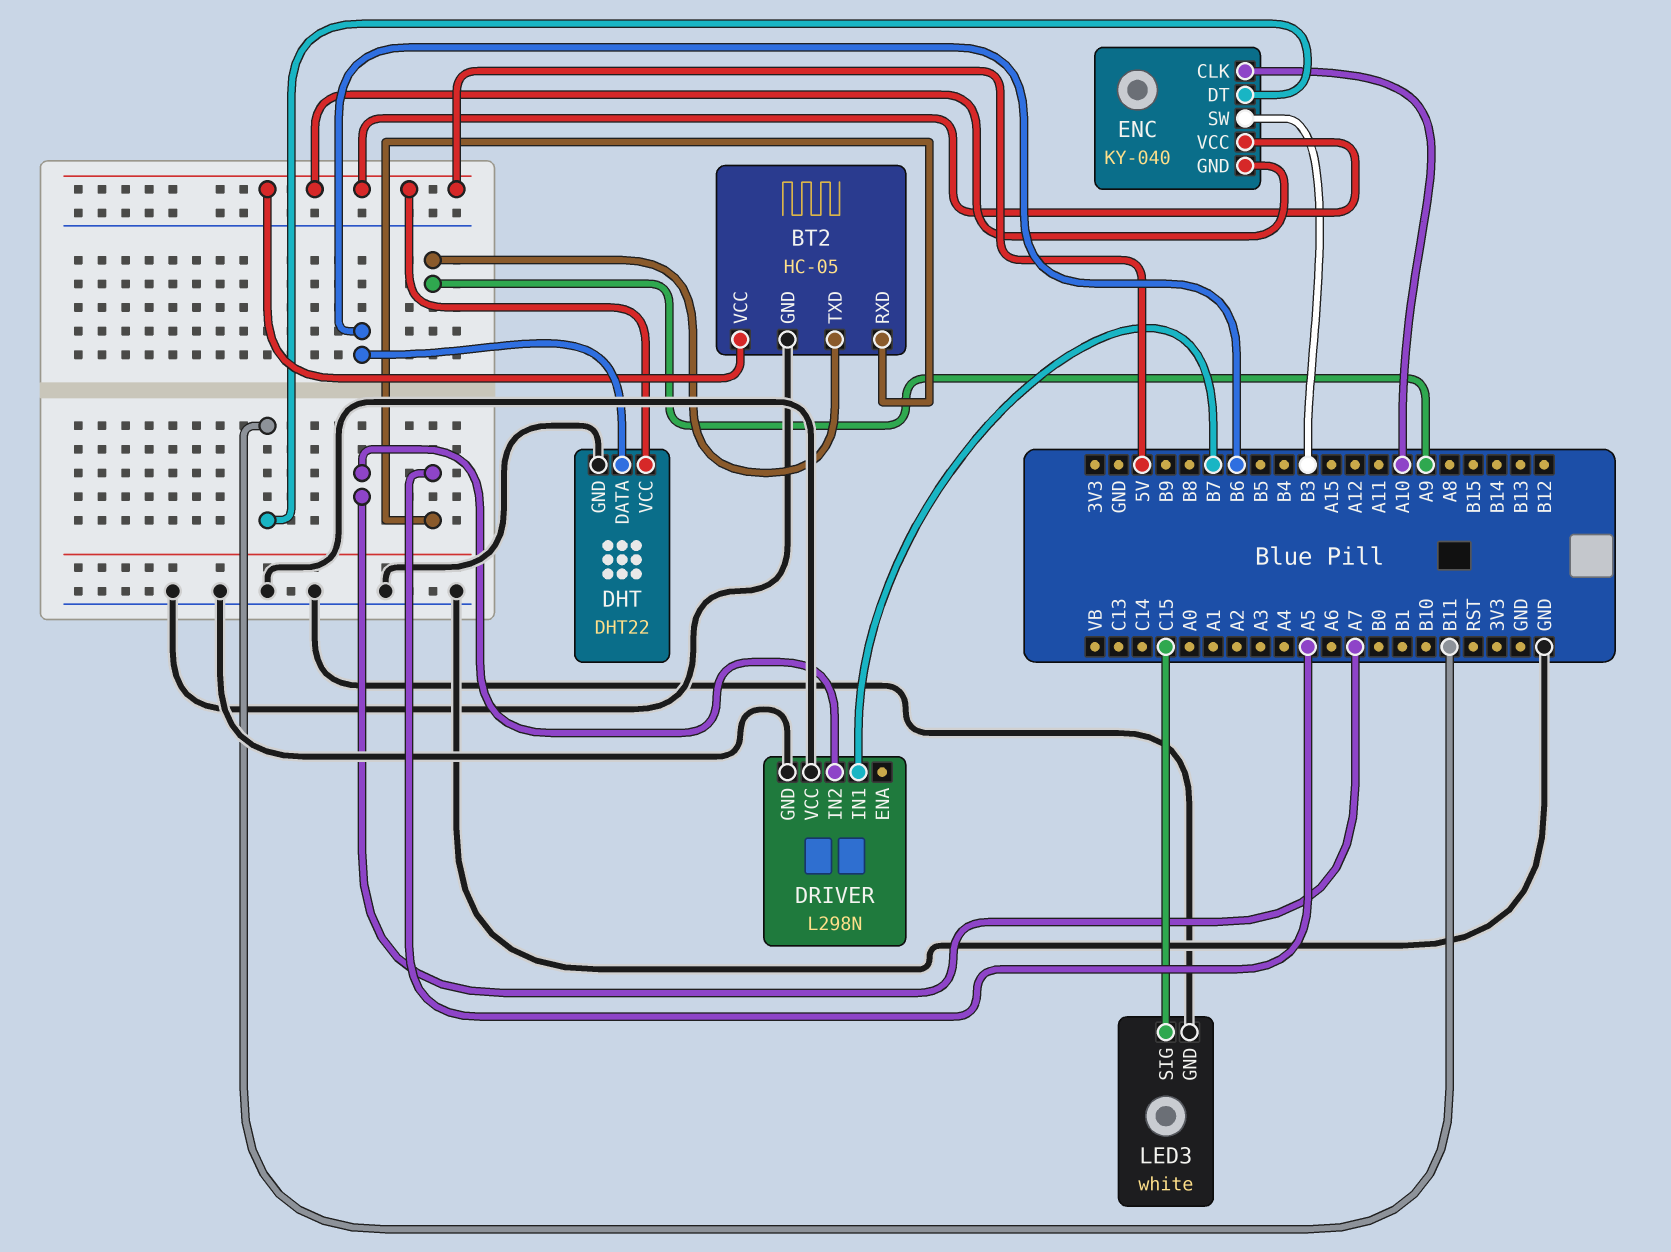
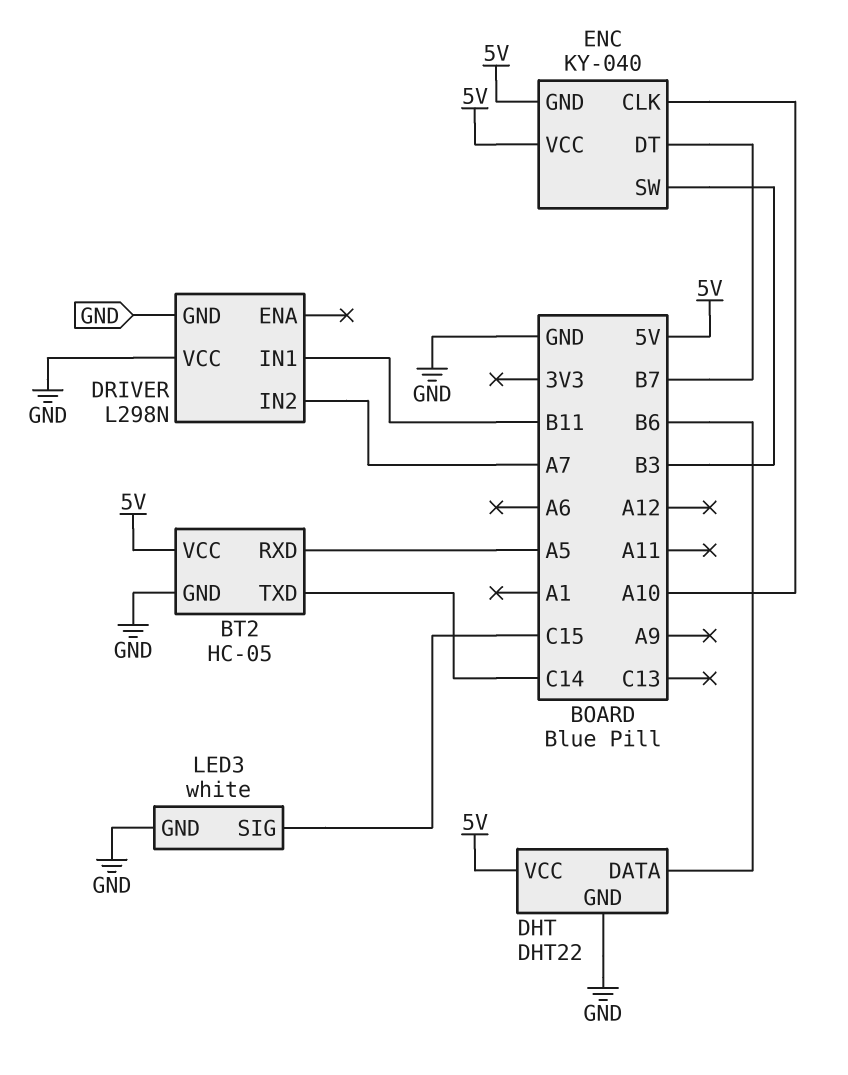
BT2 pin TXD: A9 -> C14
DRIVER pin IN1: B7 -> B11
ENC pin DT: B11 -> B7

